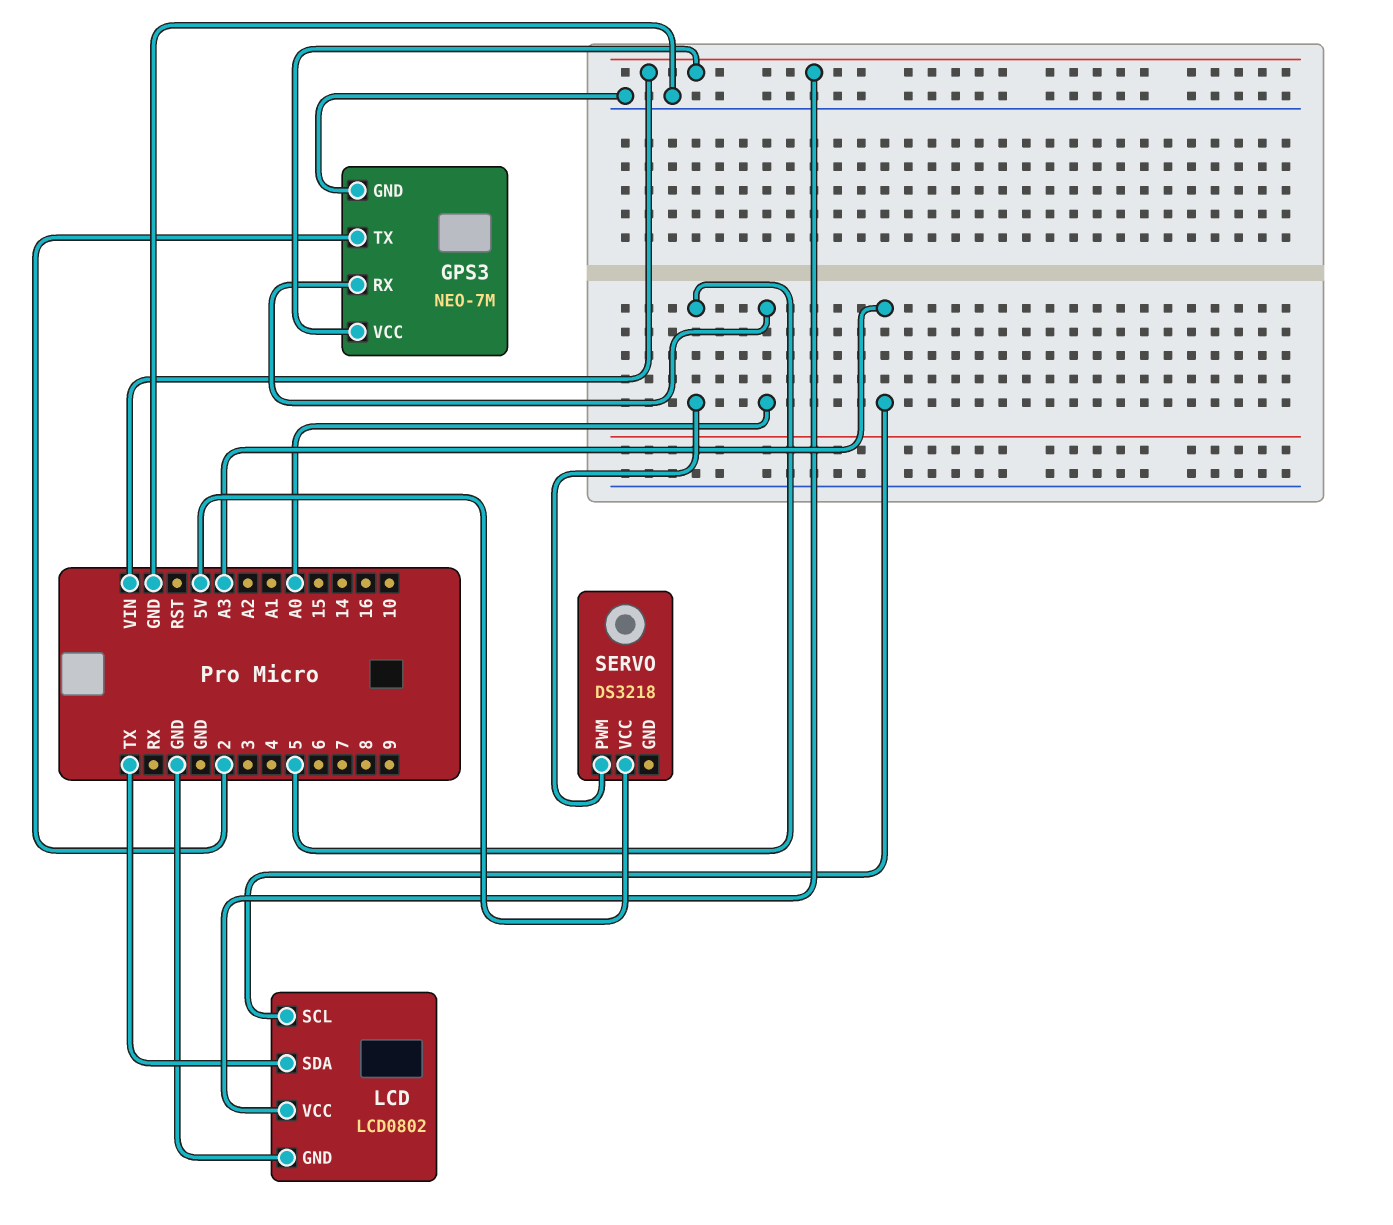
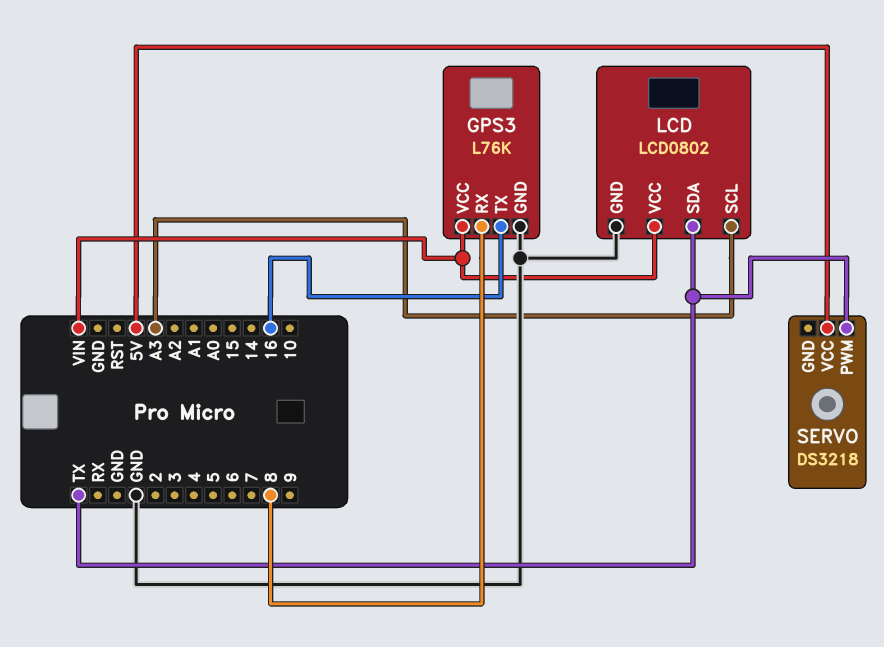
GPS3: NEO-7M -> L76K
GPS3 pin RX: A0 -> 8
GPS3 pin TX: 2 -> 16
SERVO pin PWM: 5 -> TX

